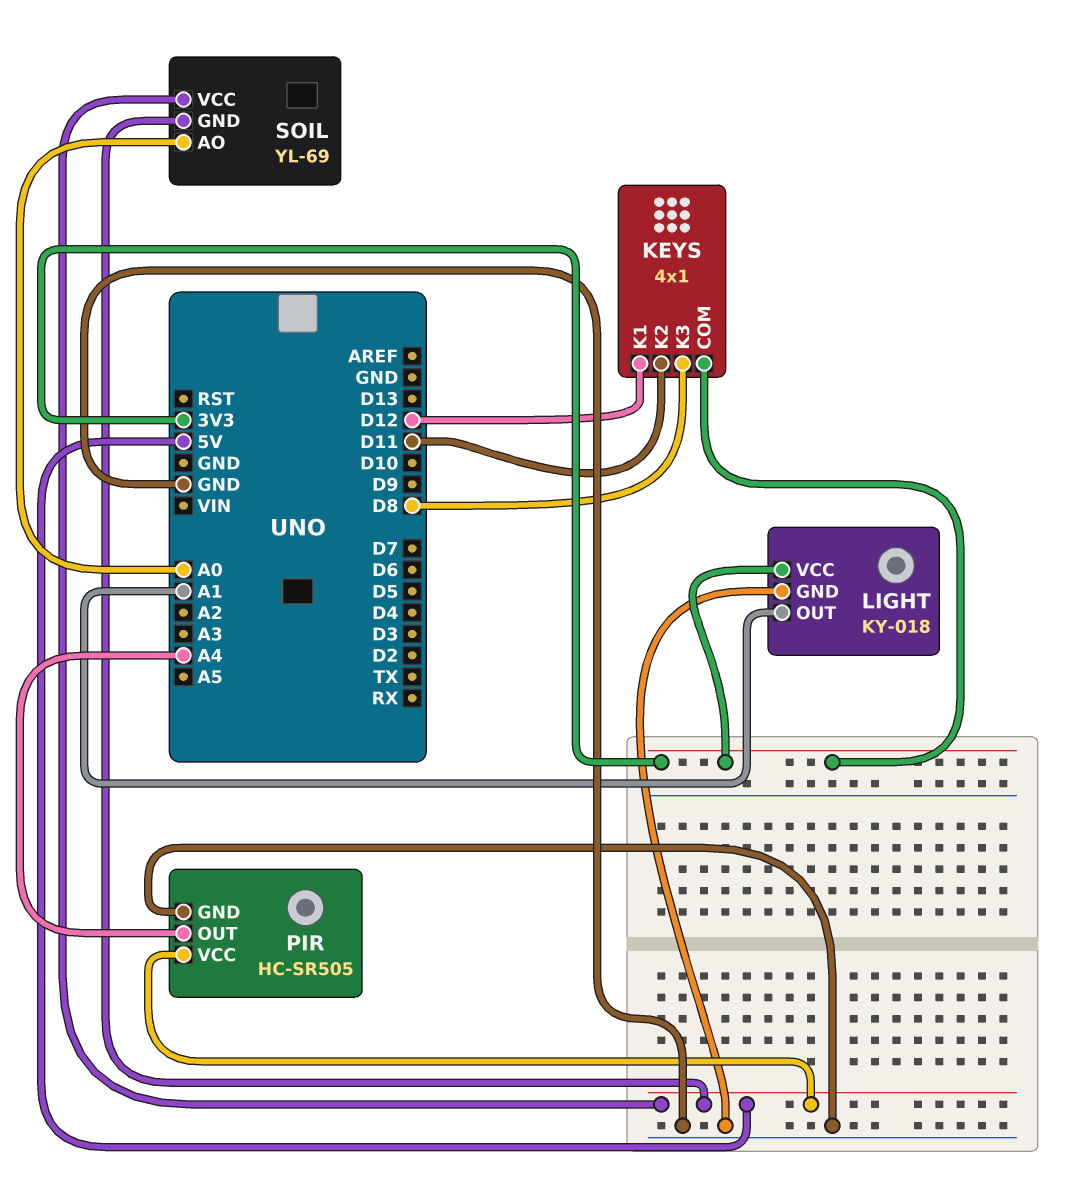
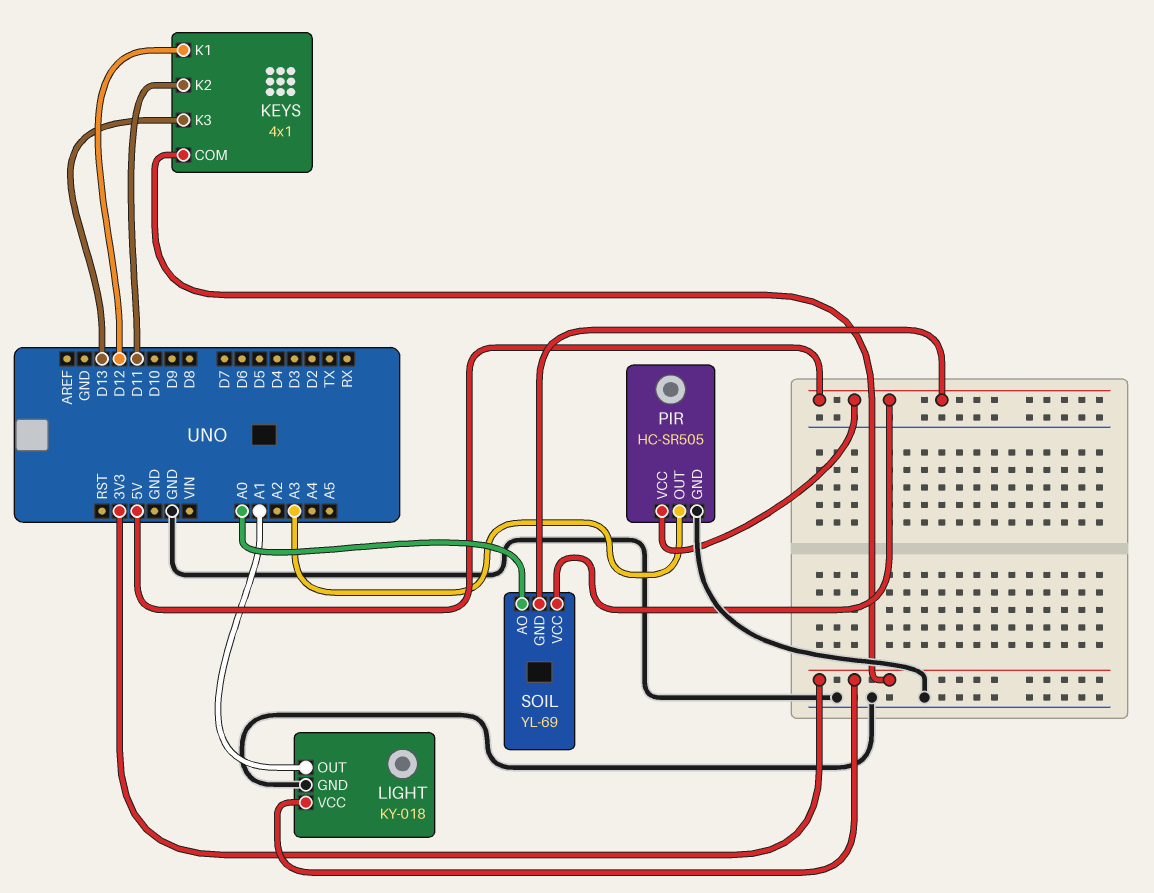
KEYS pin K3: D8 -> D13
PIR pin OUT: A4 -> A3

